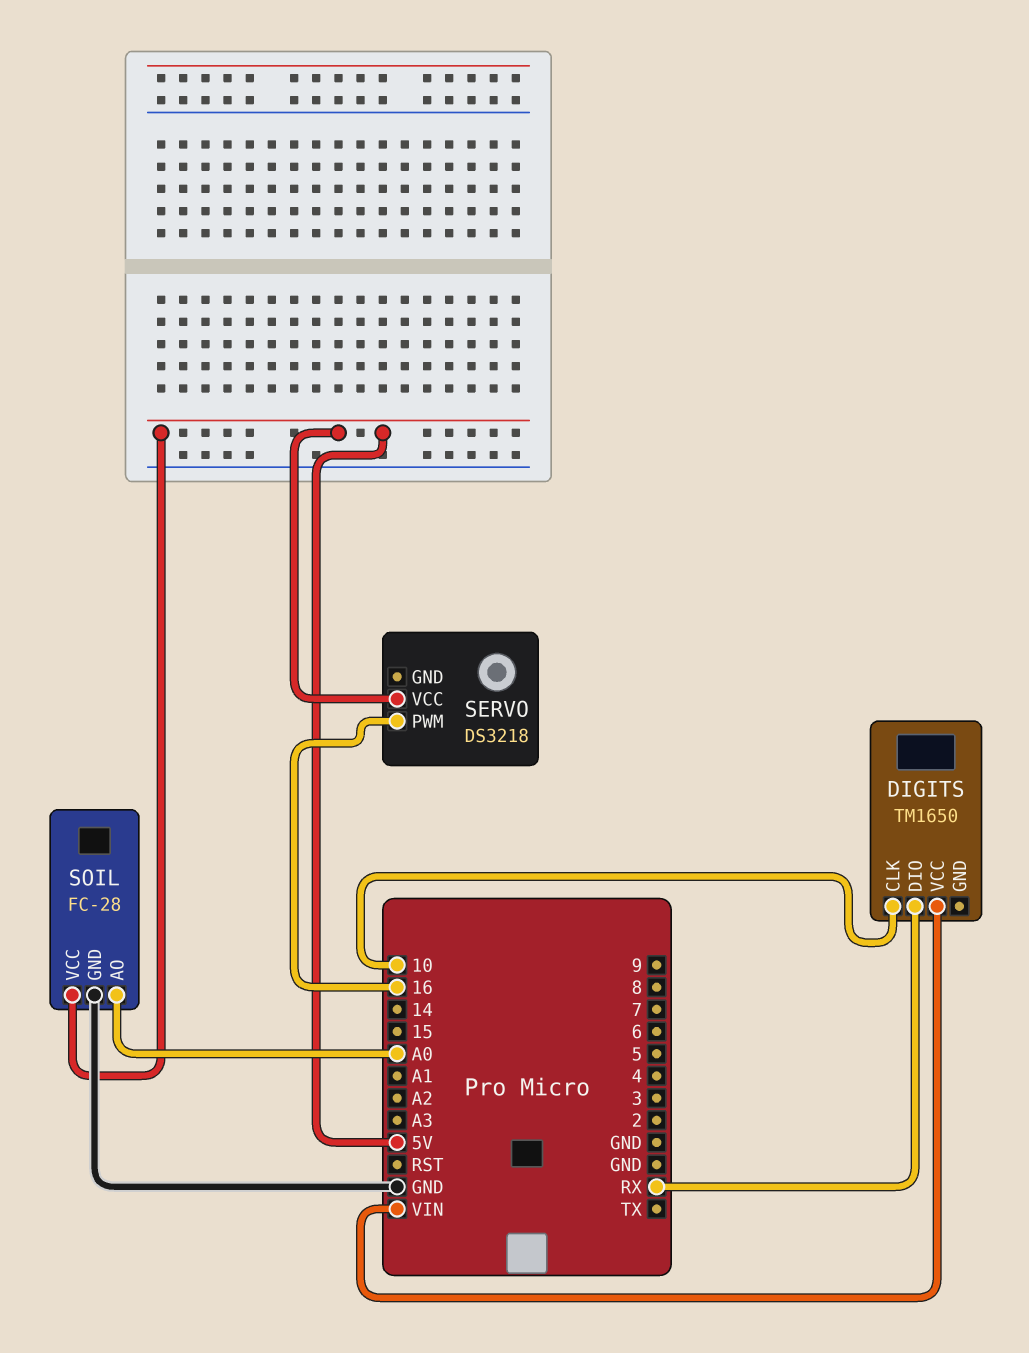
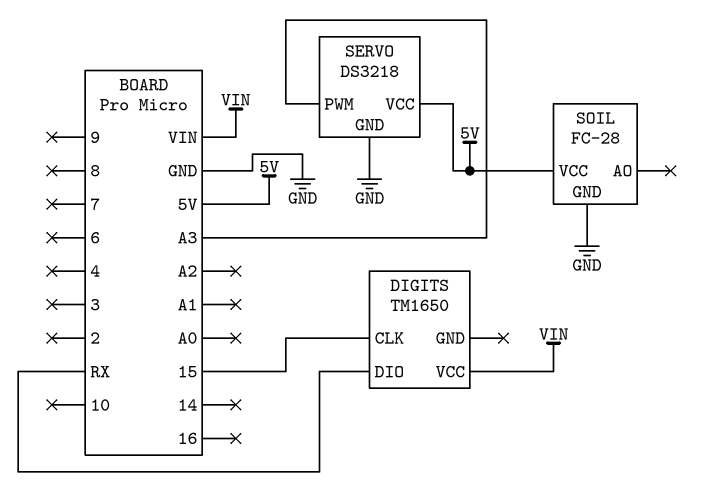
DIGITS pin CLK: 10 -> 15
SERVO pin GND: none -> GND
SERVO pin PWM: 16 -> A3
SOIL pin AO: A0 -> none

